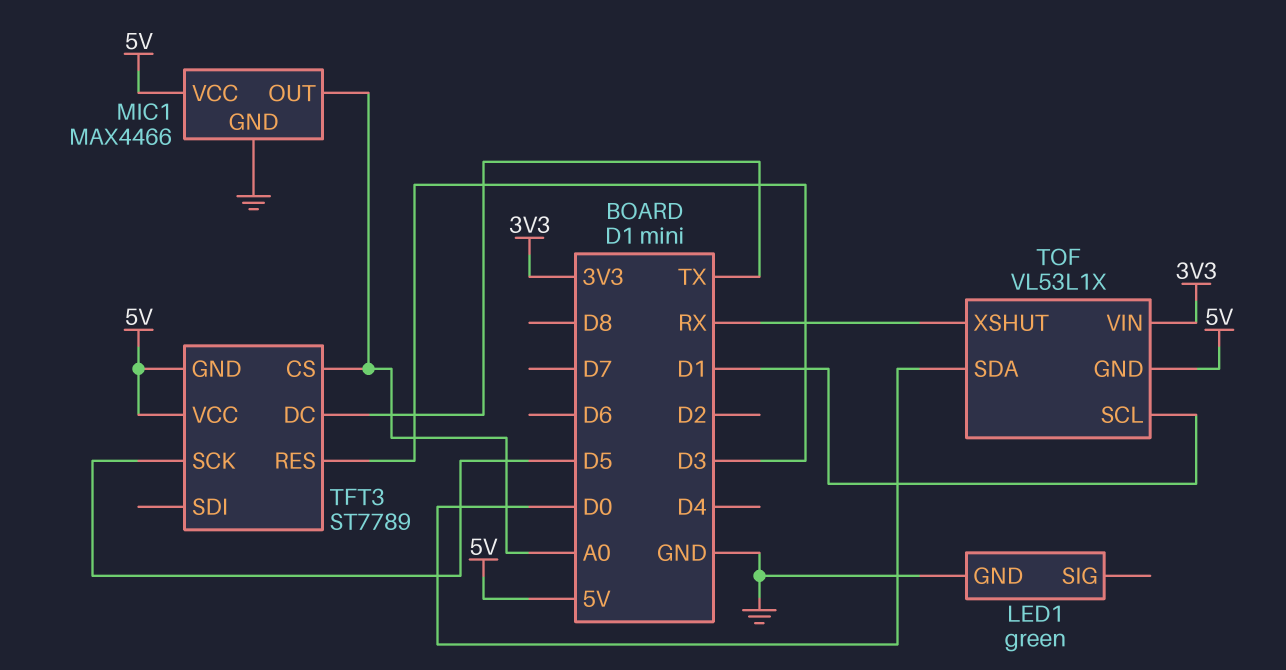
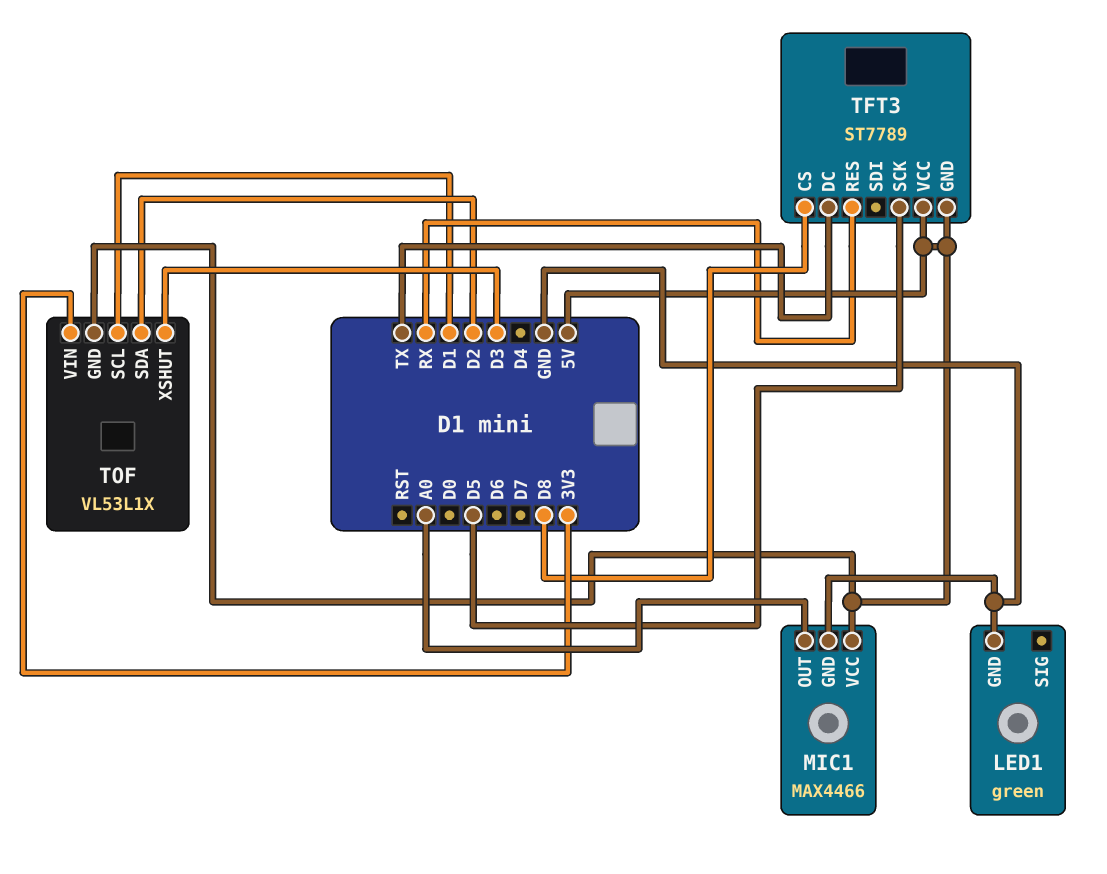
TFT3 pin CS: A0 -> D8
TFT3 pin RES: D3 -> RX
TOF pin SDA: D0 -> D2
TOF pin XSHUT: RX -> D3

